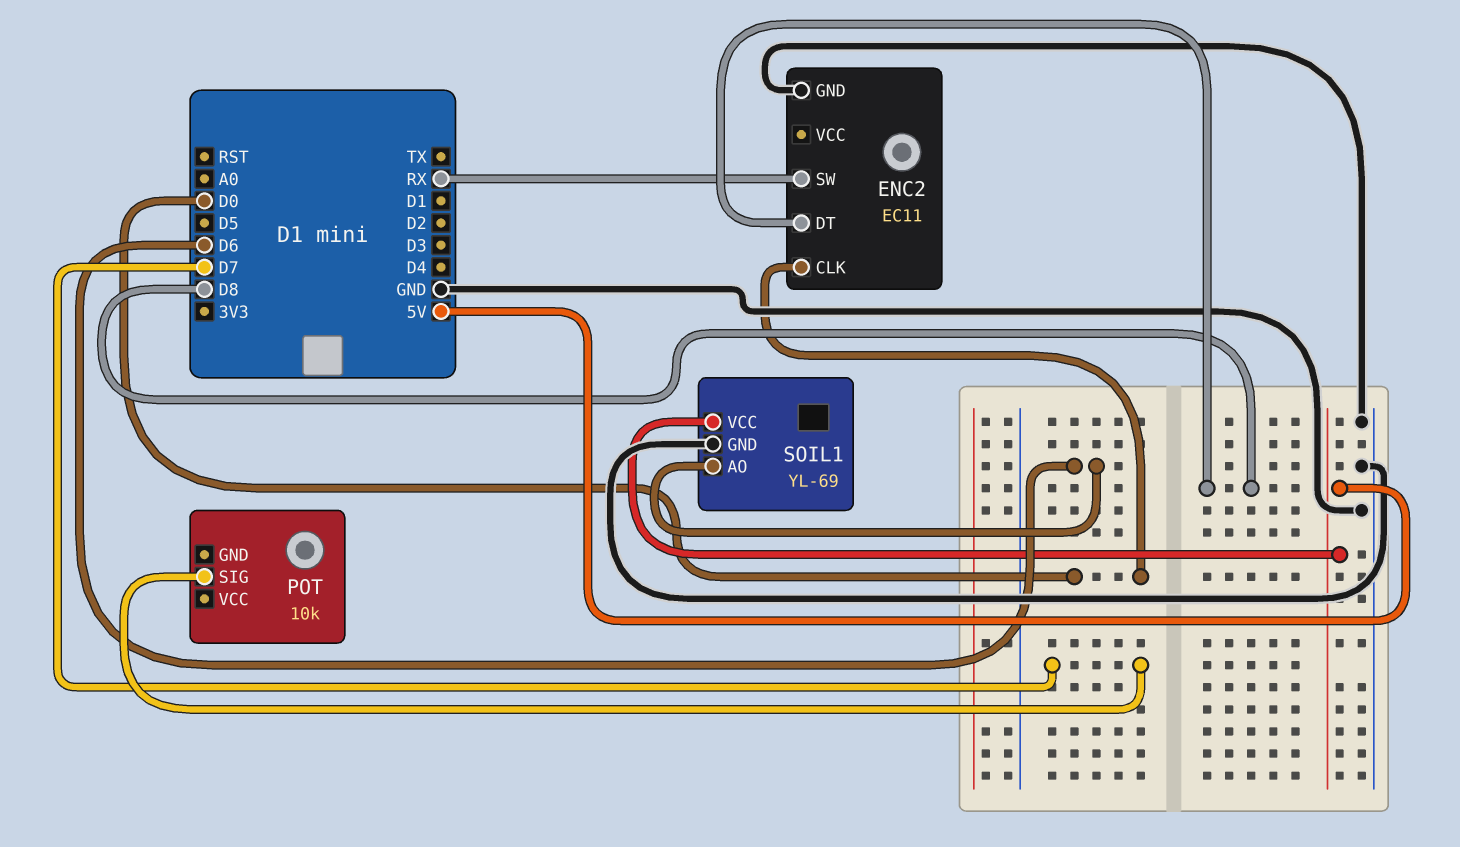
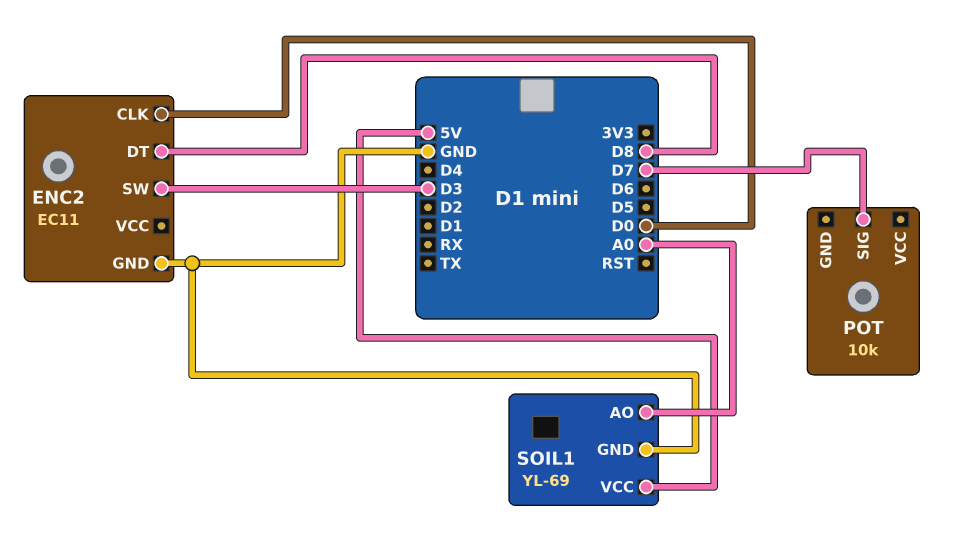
ENC2 pin SW: RX -> D3
SOIL1 pin AO: D6 -> A0

